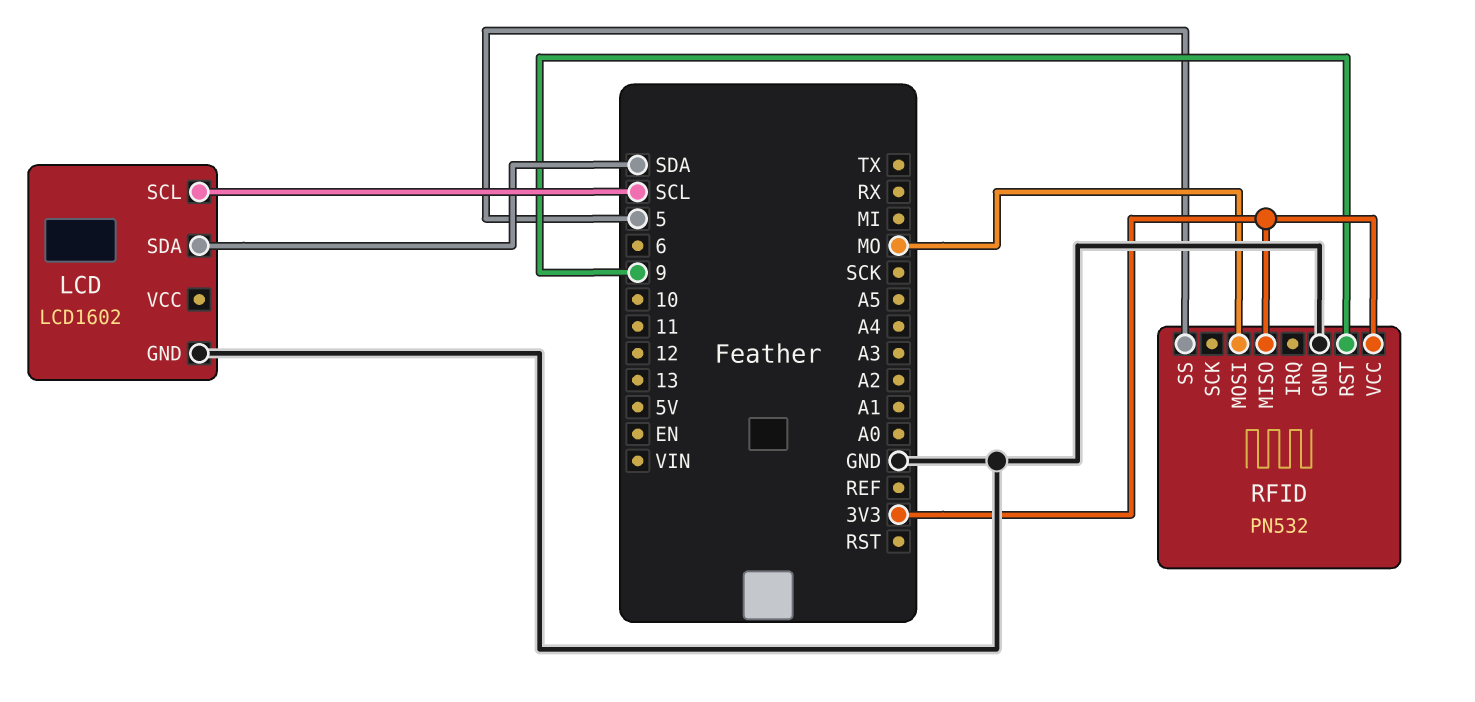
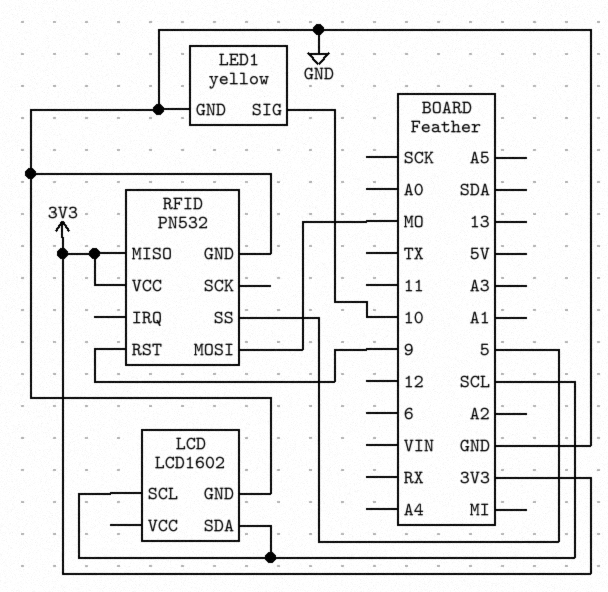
LCD pin SDA: SDA -> SCL
LED1: none -> yellow
LED1 pin GND: none -> GND
LED1 pin SIG: none -> 10

